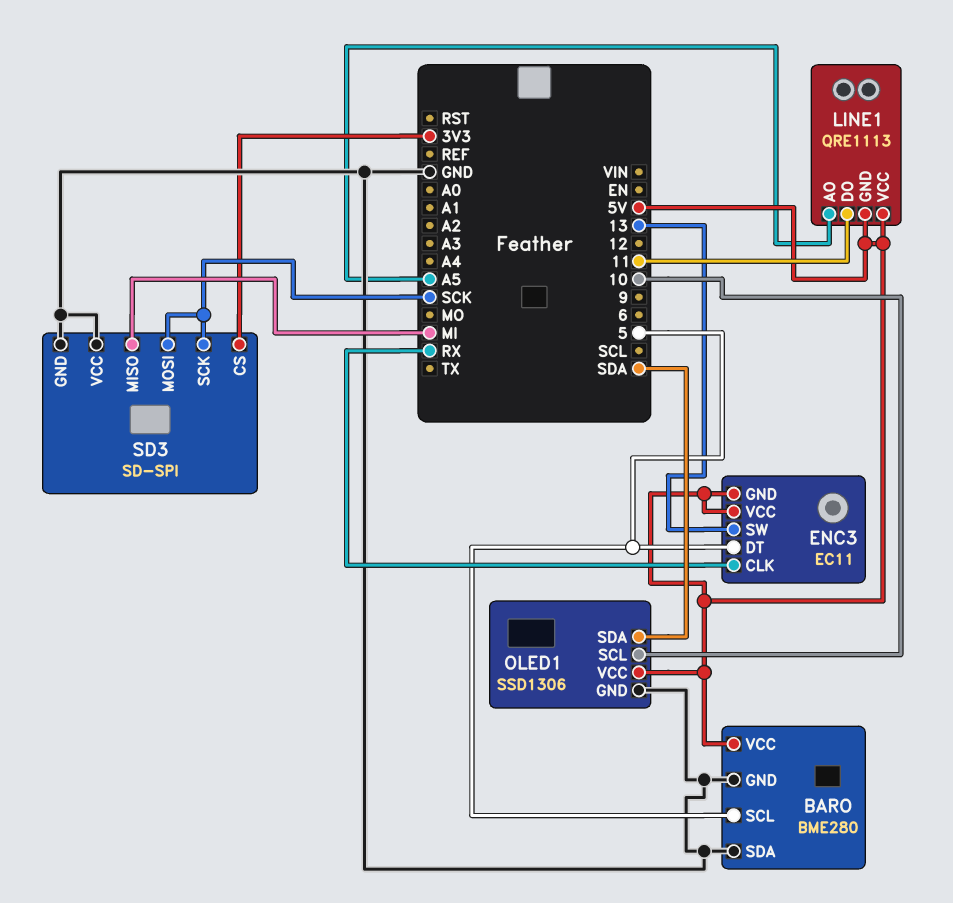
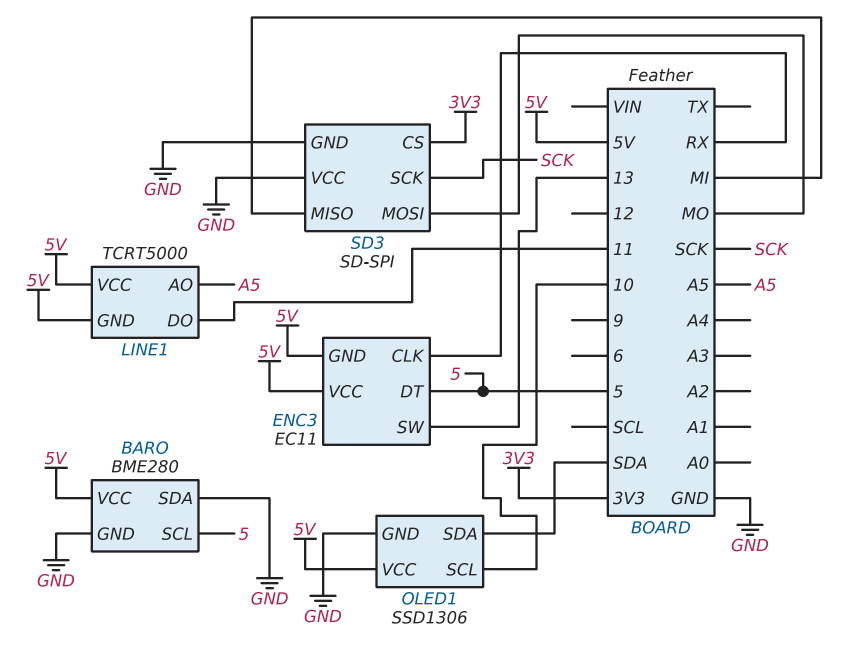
LINE1: QRE1113 -> TCRT5000
SD3 pin MOSI: SCK -> MO

